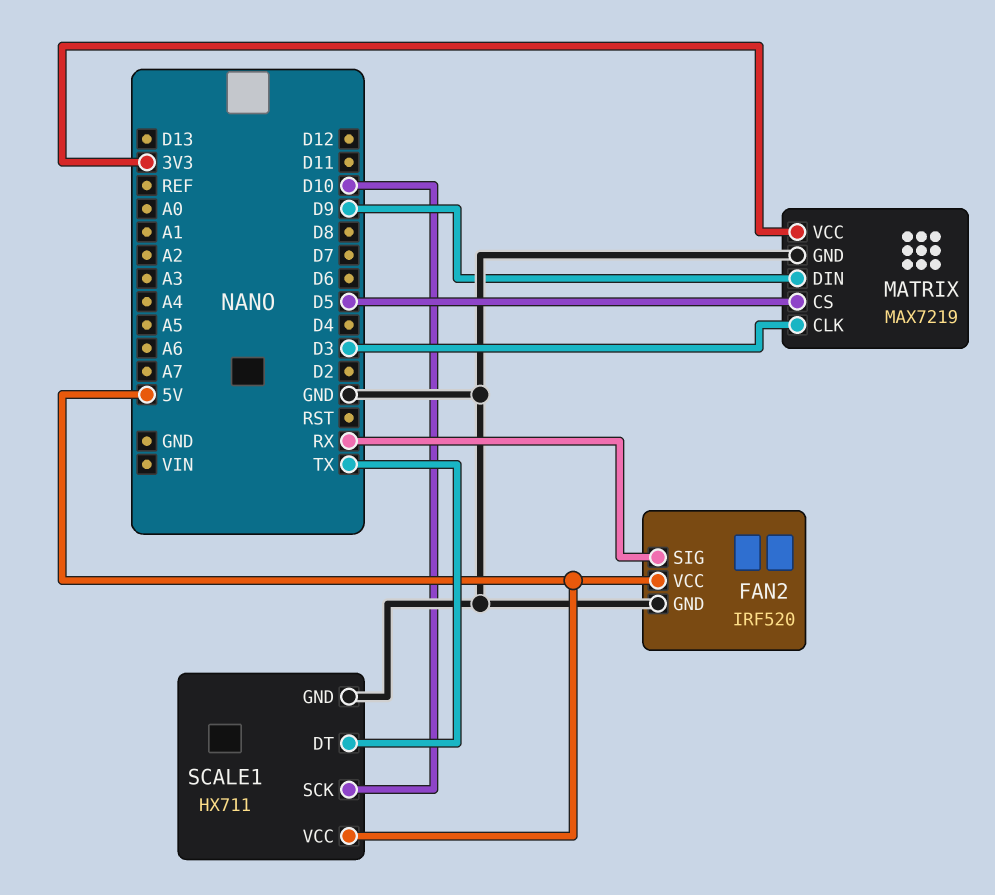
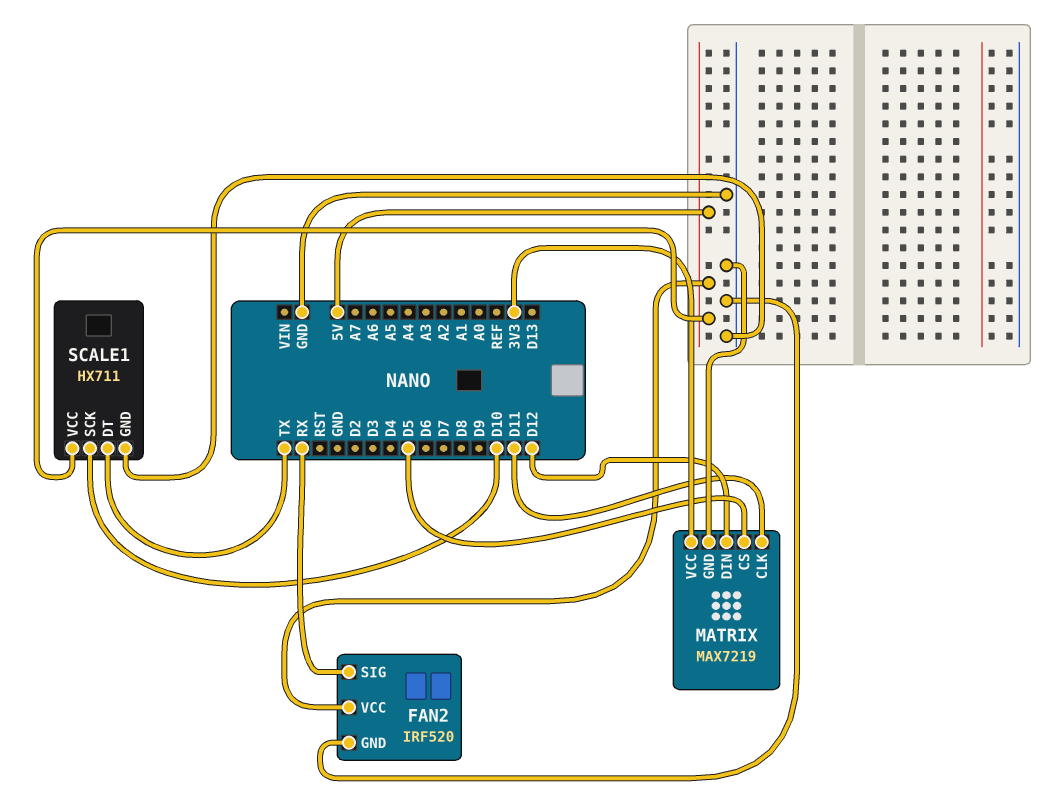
MATRIX pin CLK: D3 -> D11
MATRIX pin DIN: D9 -> D12

